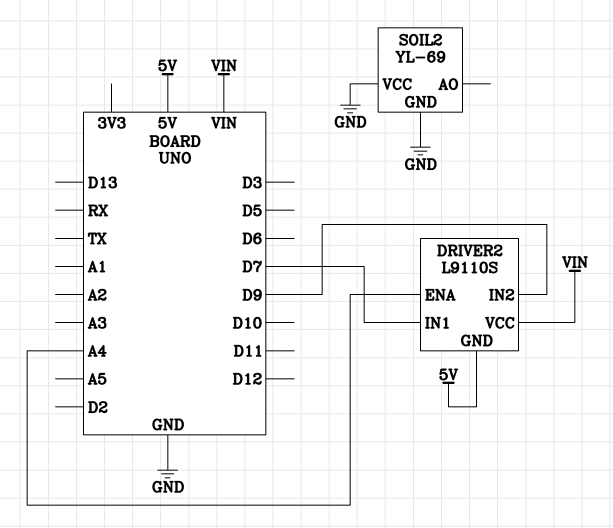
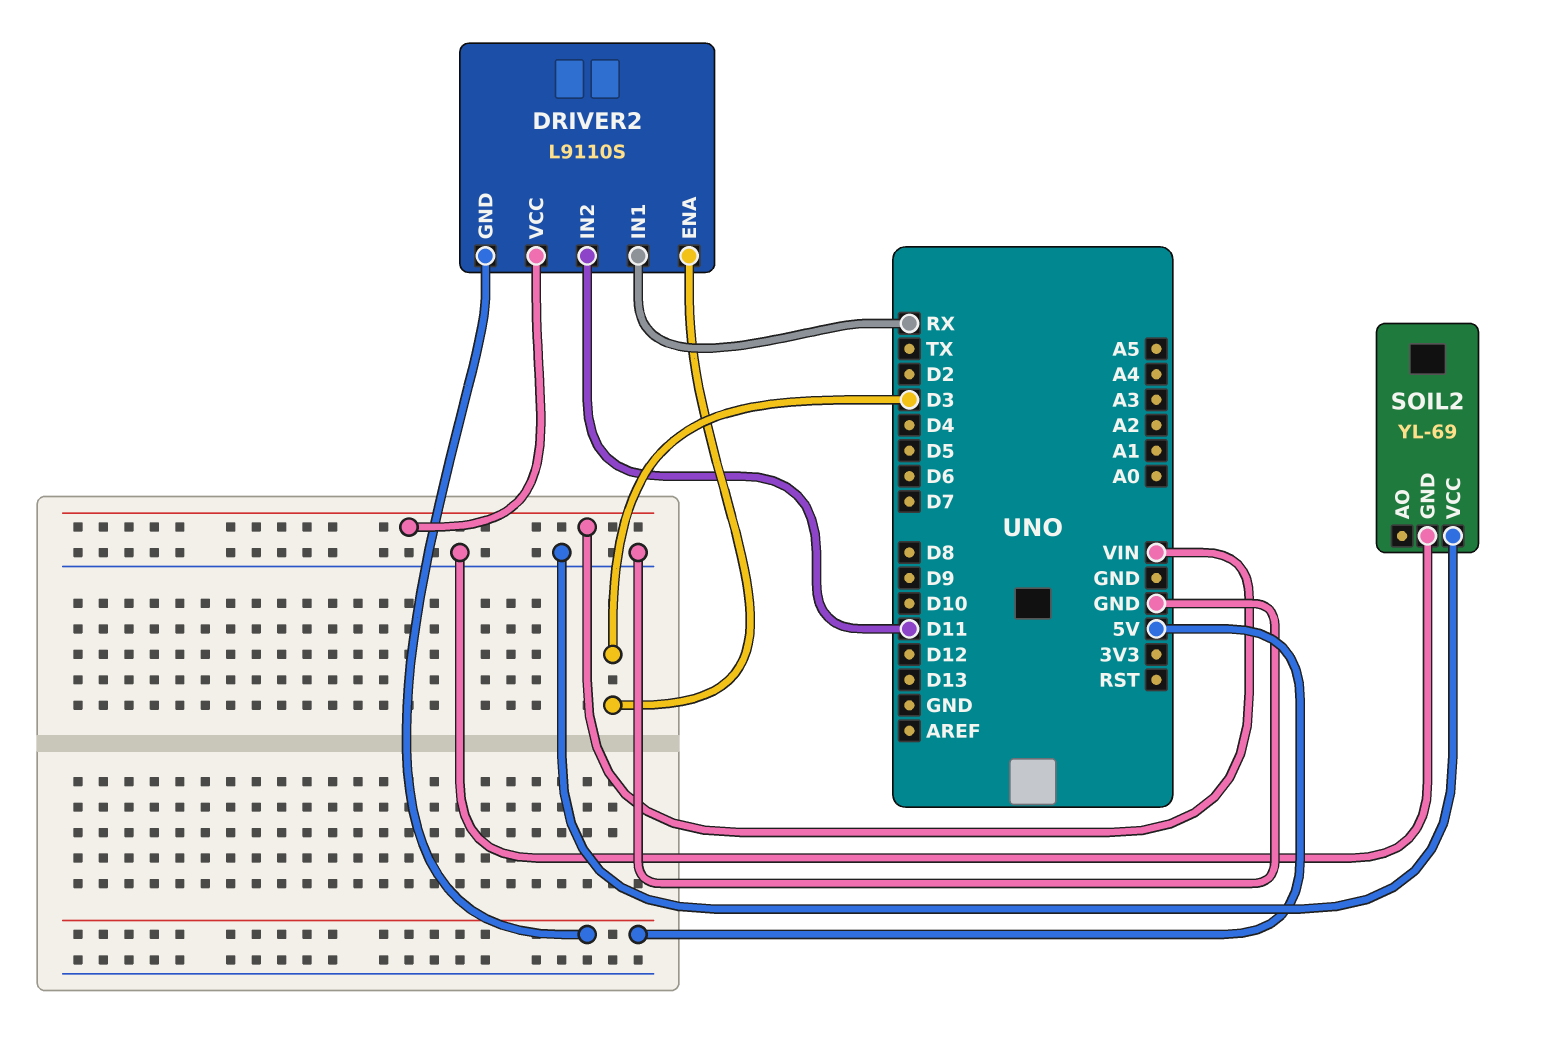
DRIVER2 pin ENA: A4 -> D3
DRIVER2 pin IN1: D7 -> RX
DRIVER2 pin IN2: D9 -> D11

